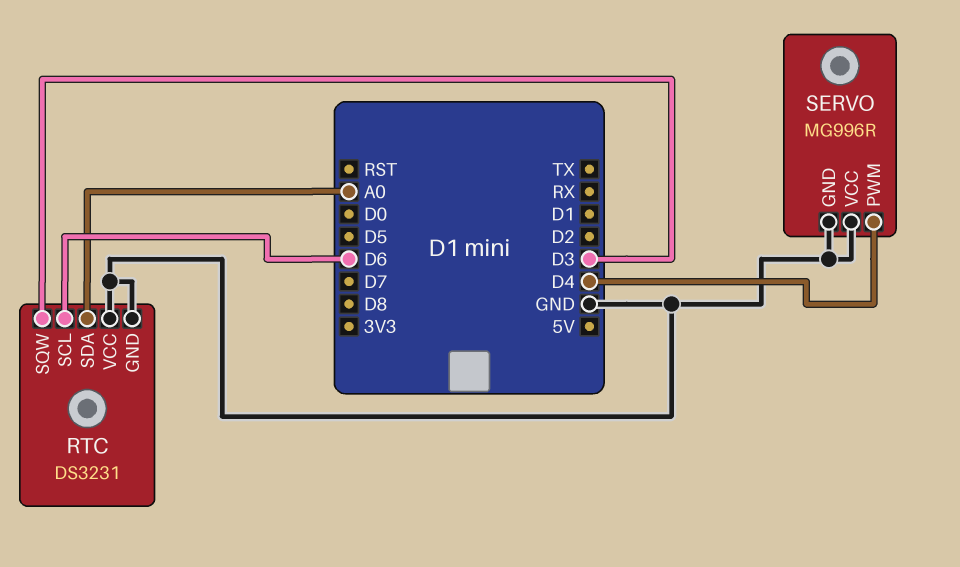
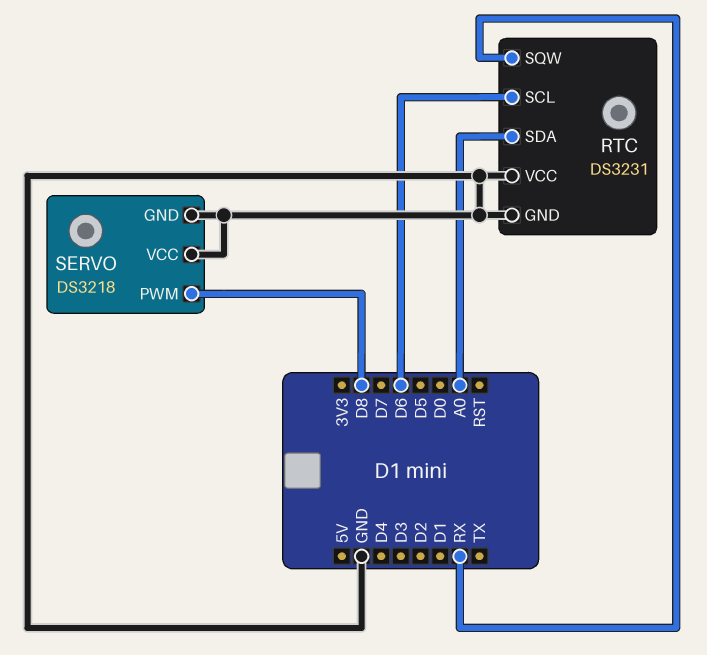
RTC pin SQW: D3 -> RX
SERVO: MG996R -> DS3218
SERVO pin PWM: D4 -> D8

